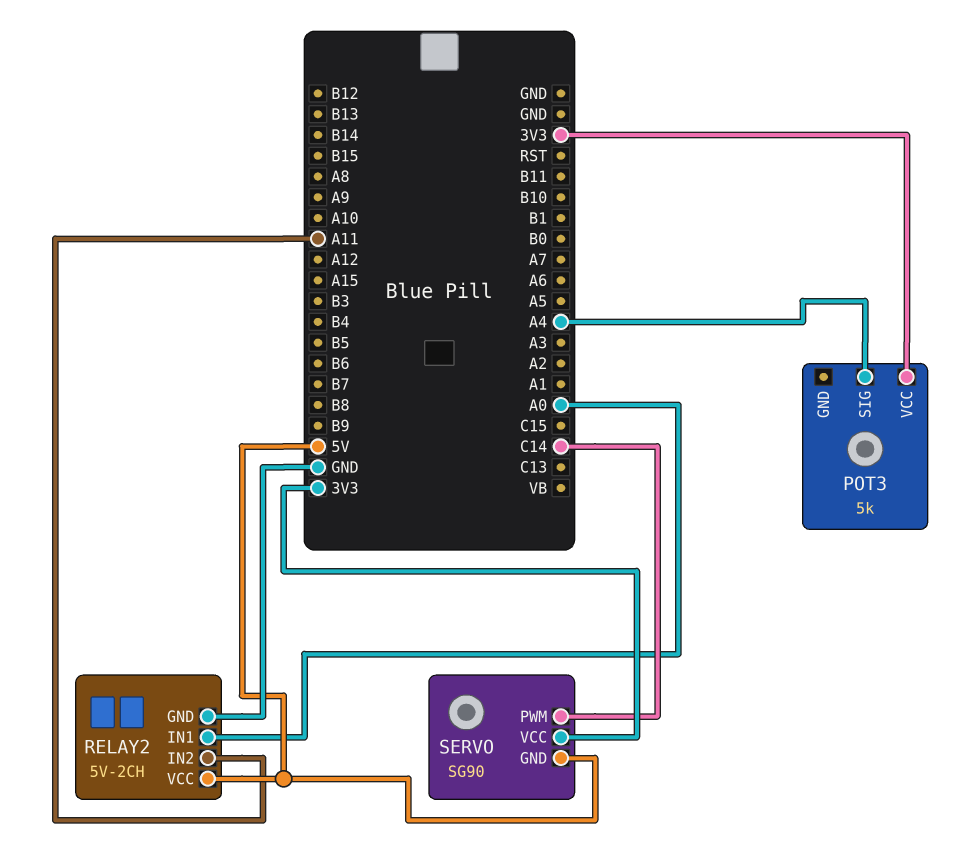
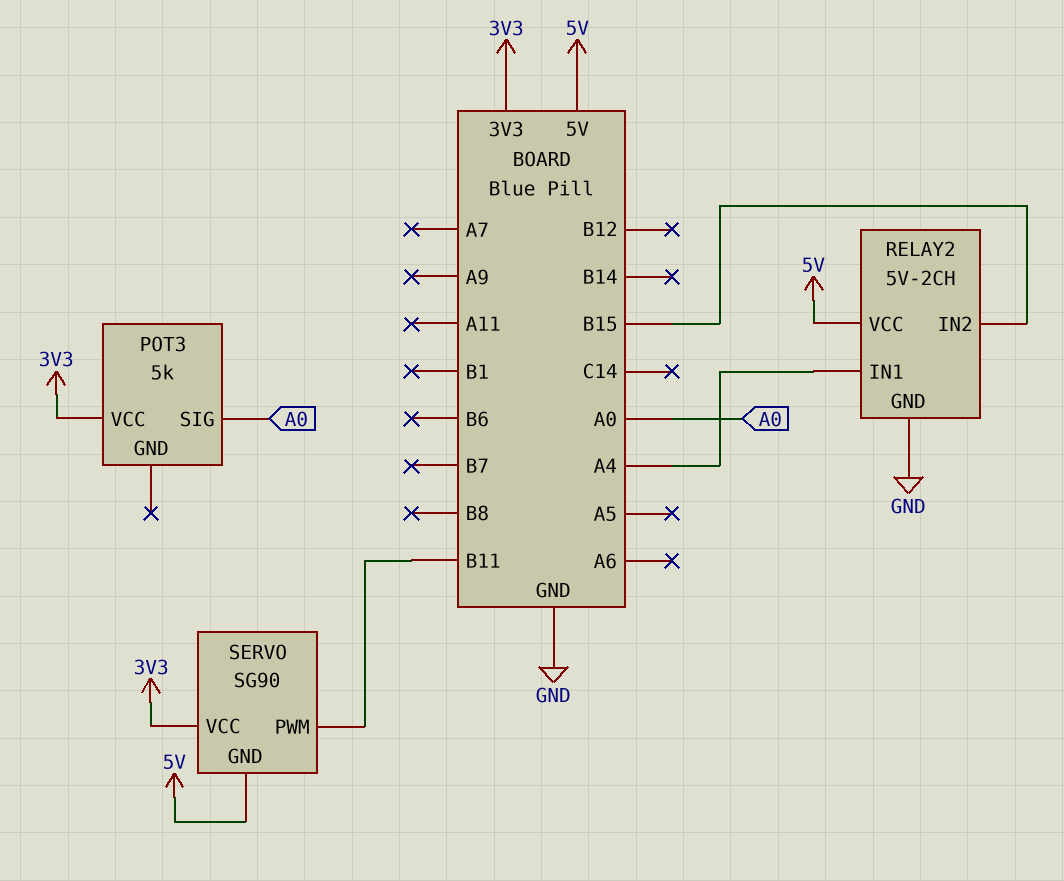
POT3 pin SIG: A4 -> A0
RELAY2 pin IN1: A0 -> A4
RELAY2 pin IN2: A11 -> B15
SERVO pin PWM: C14 -> B11

